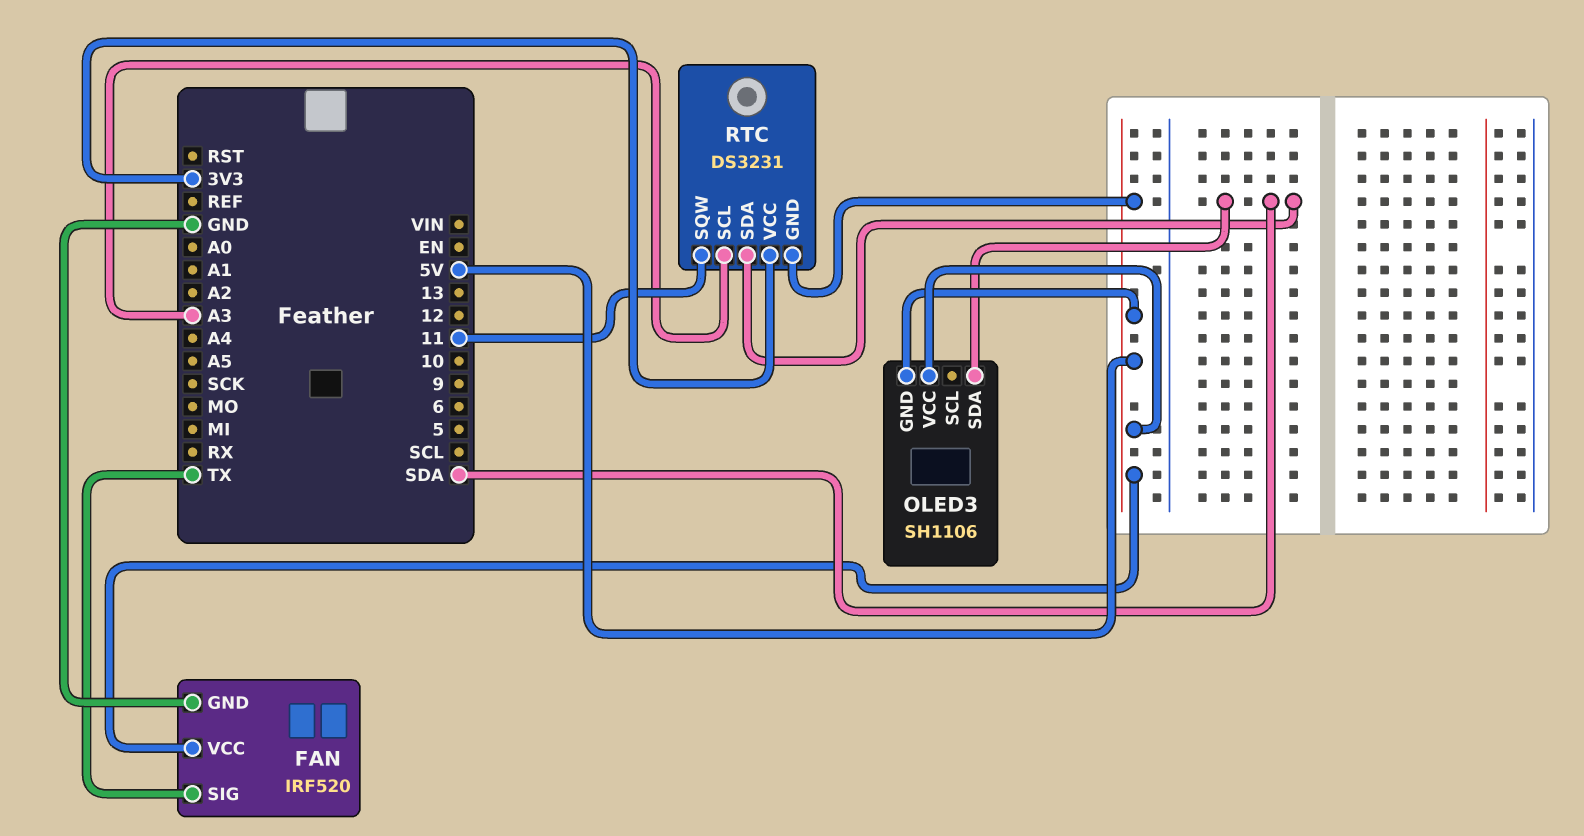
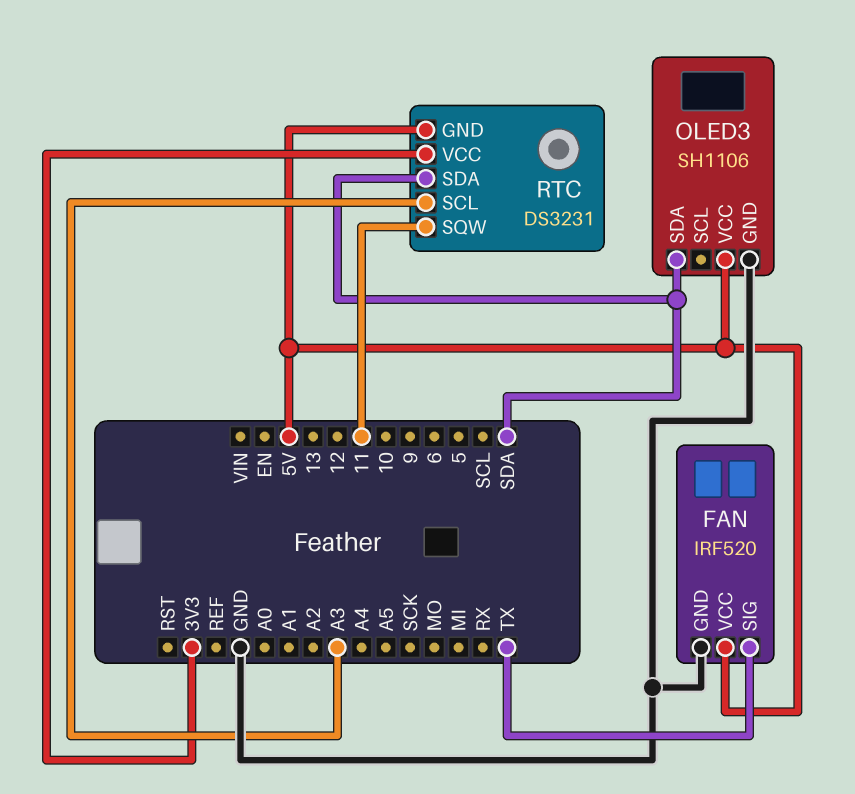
OLED3 pin GND: 5V -> GND

